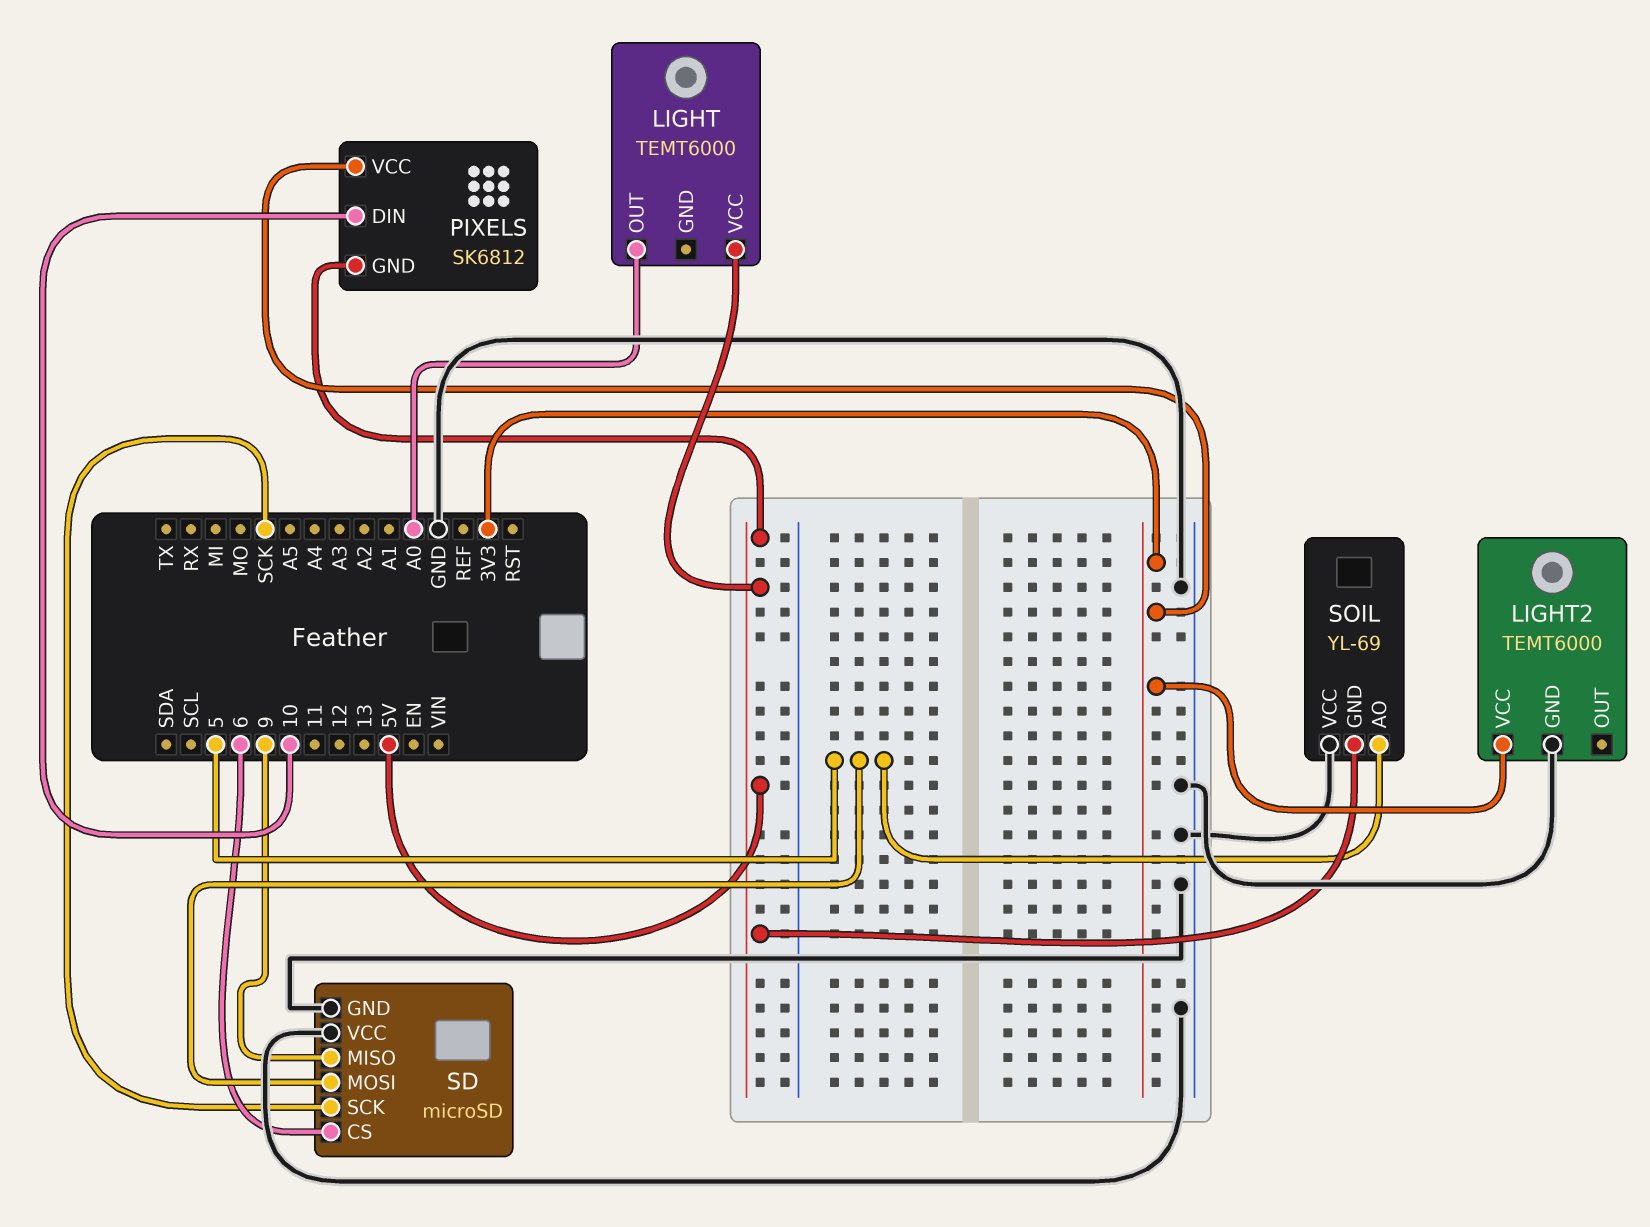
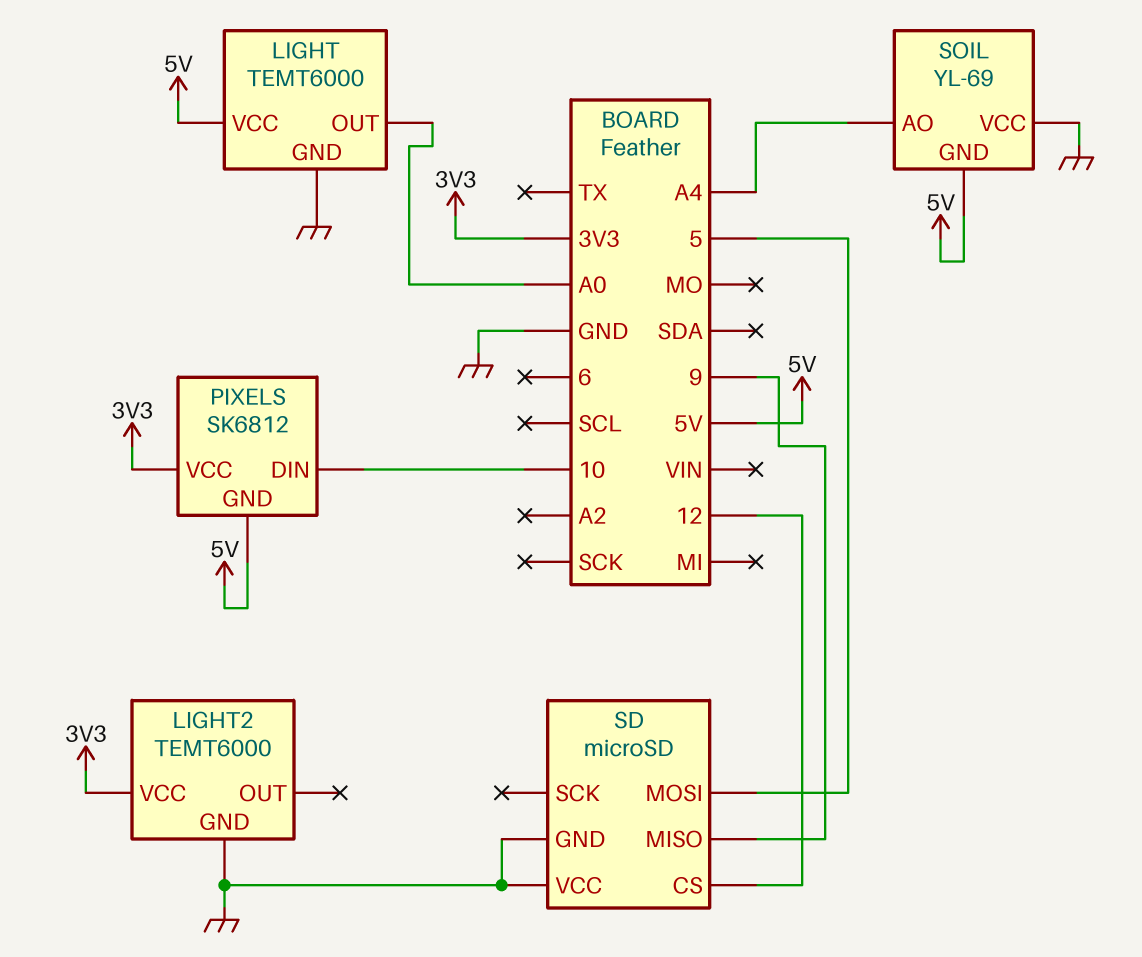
LIGHT pin GND: none -> GND
SD pin CS: 6 -> 12
SD pin SCK: SCK -> none
SOIL pin AO: 5 -> A4

